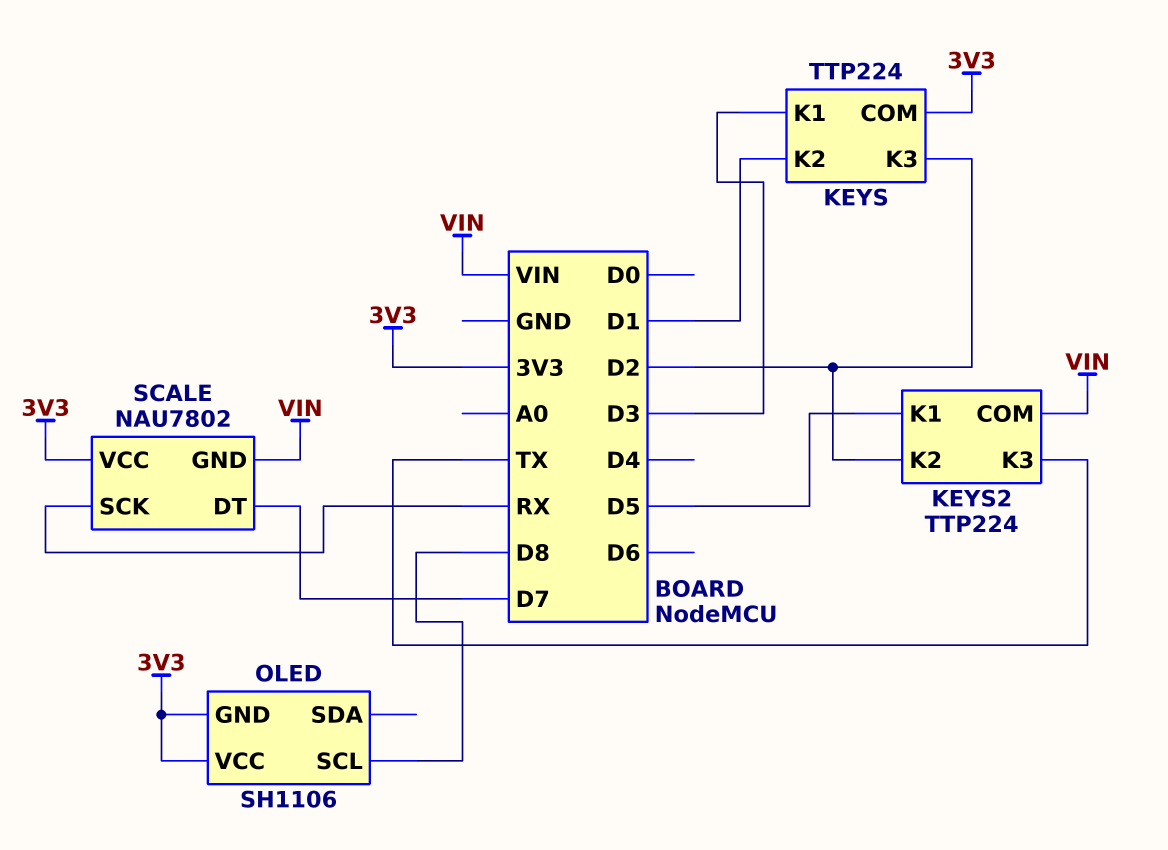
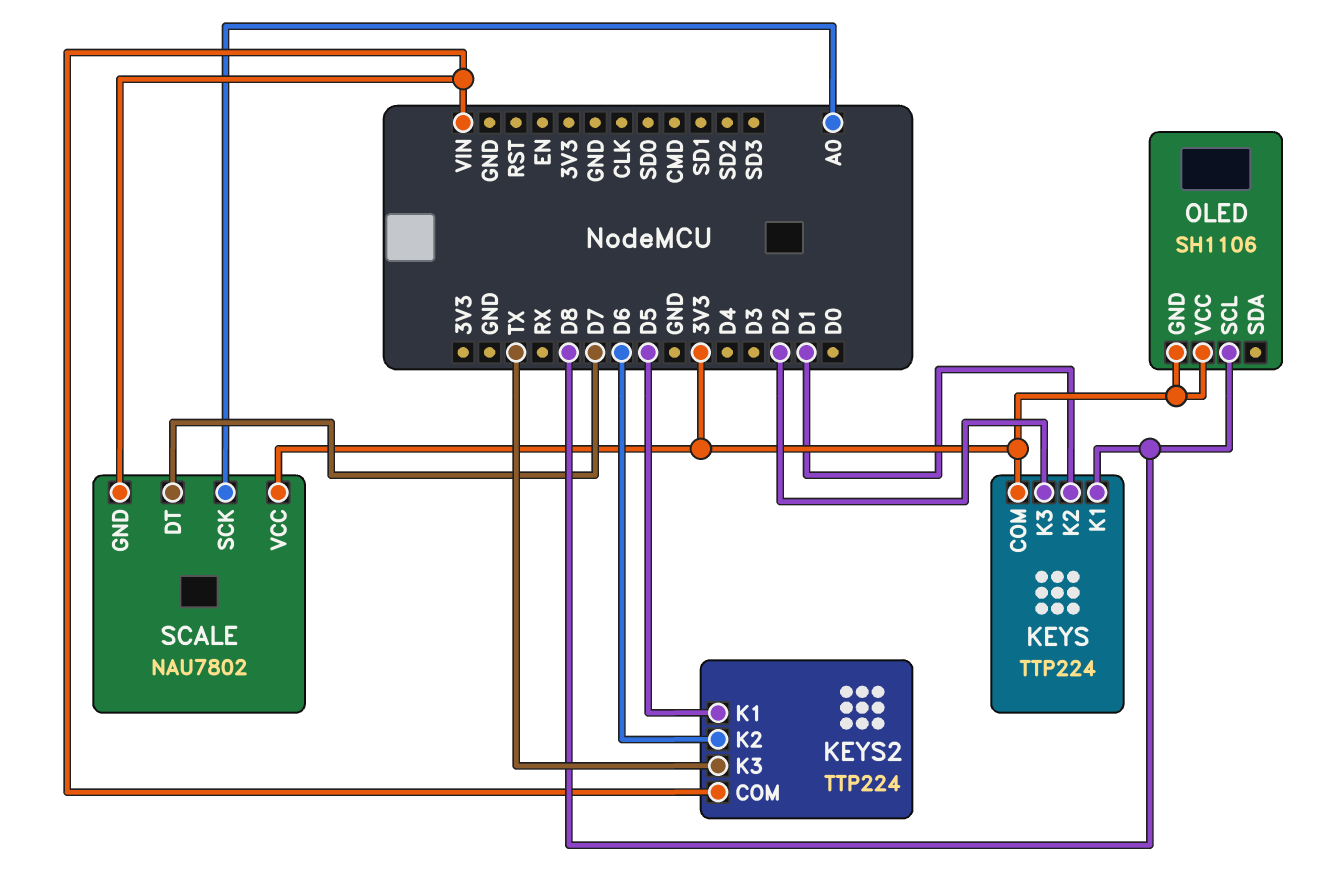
KEYS pin K1: D3 -> D8
KEYS2 pin K2: D2 -> D6
SCALE pin SCK: RX -> A0

